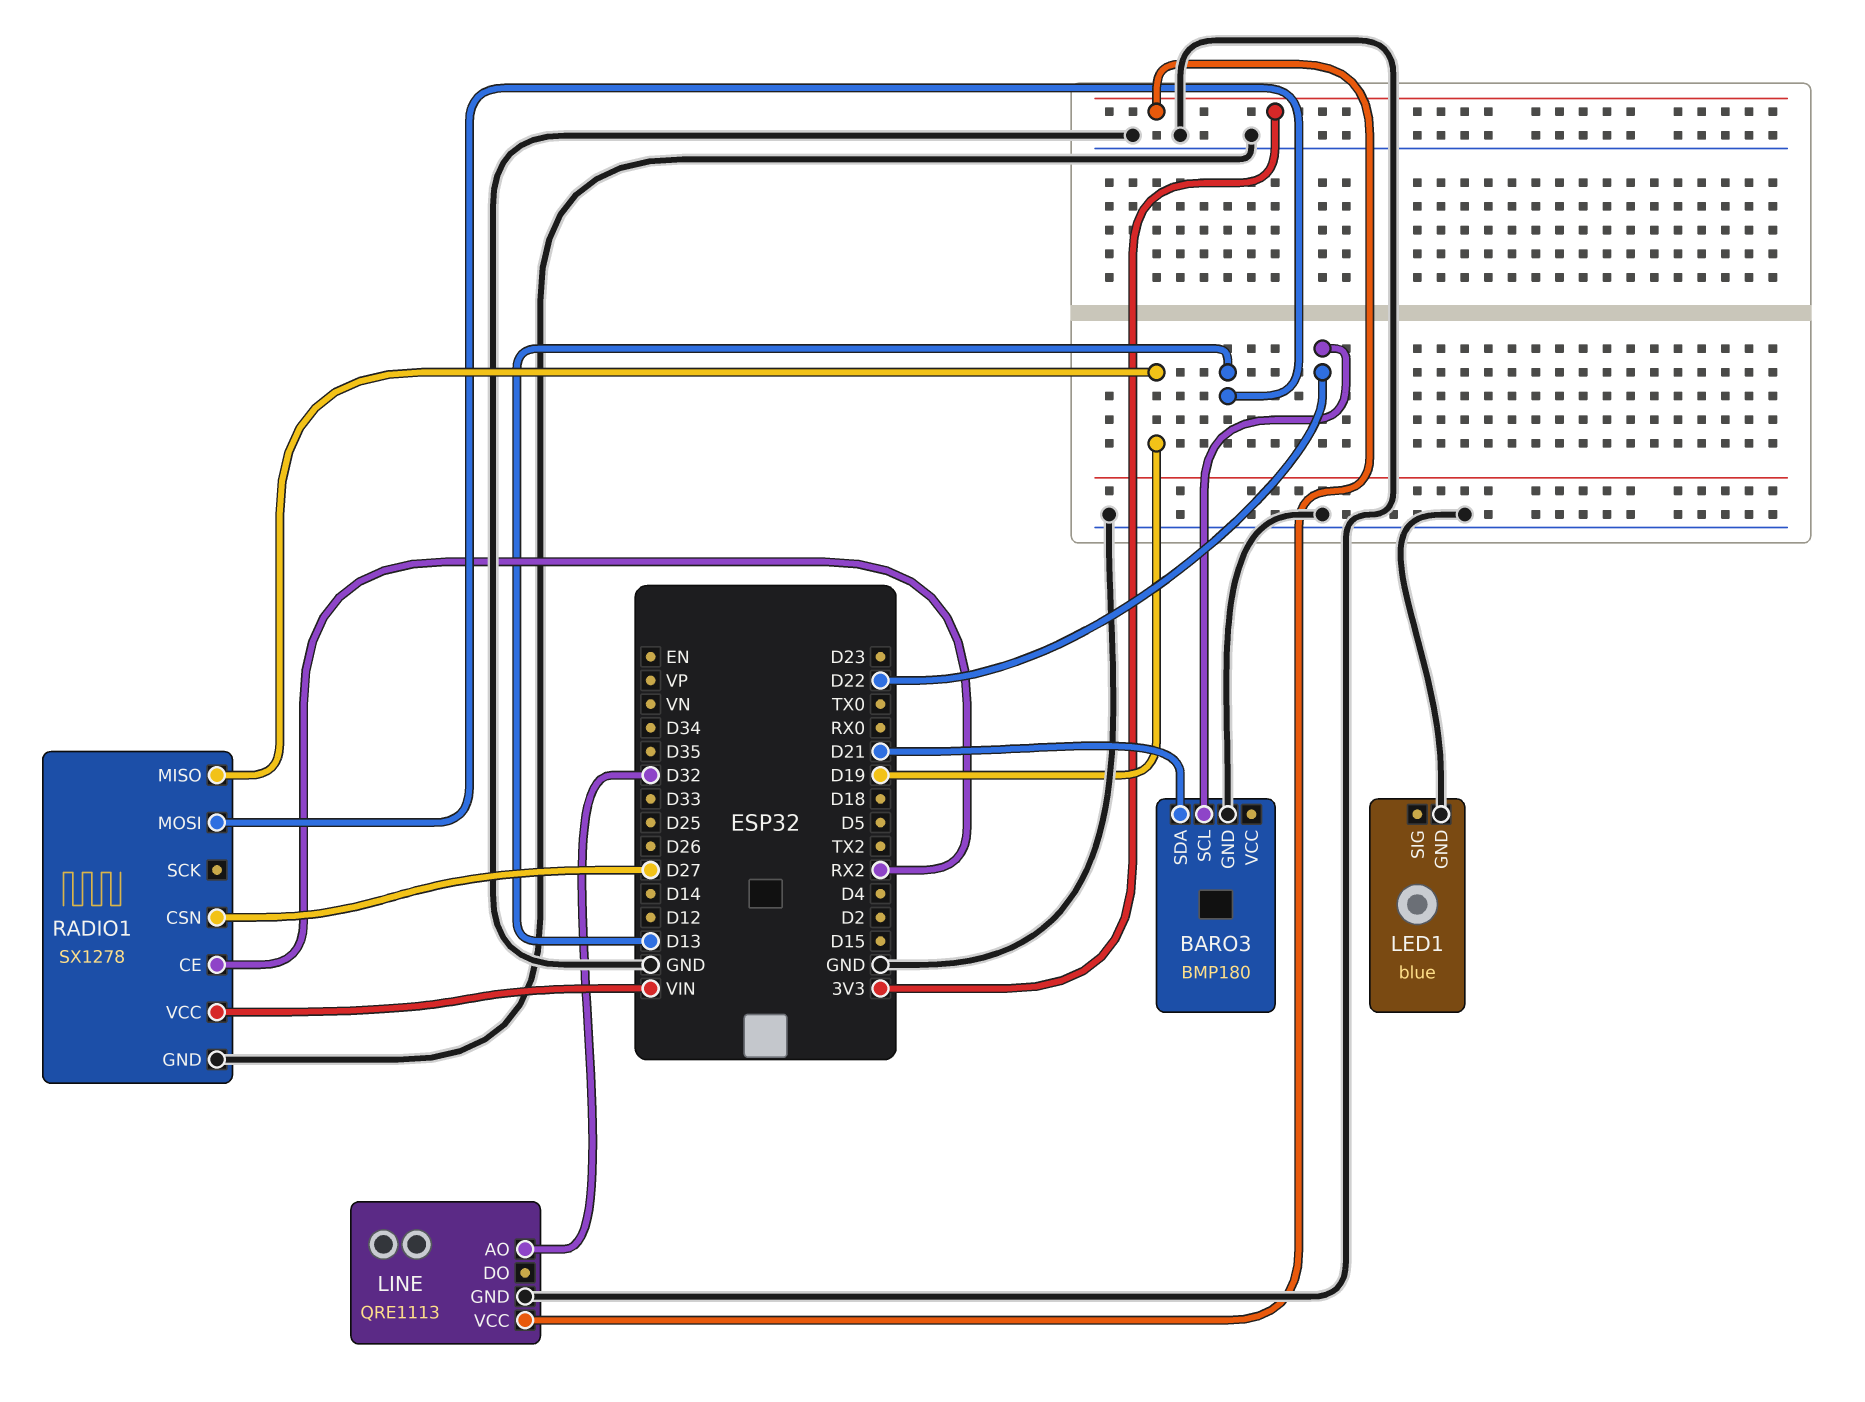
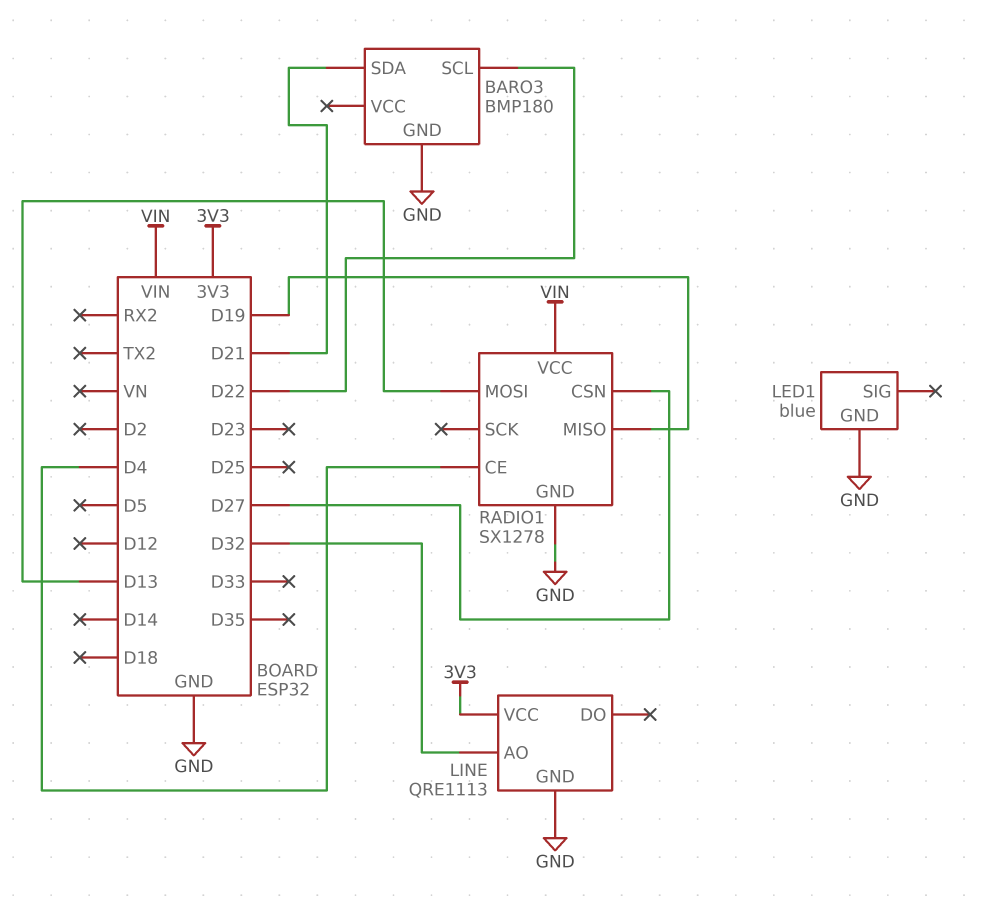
RADIO1 pin CE: RX2 -> D4

